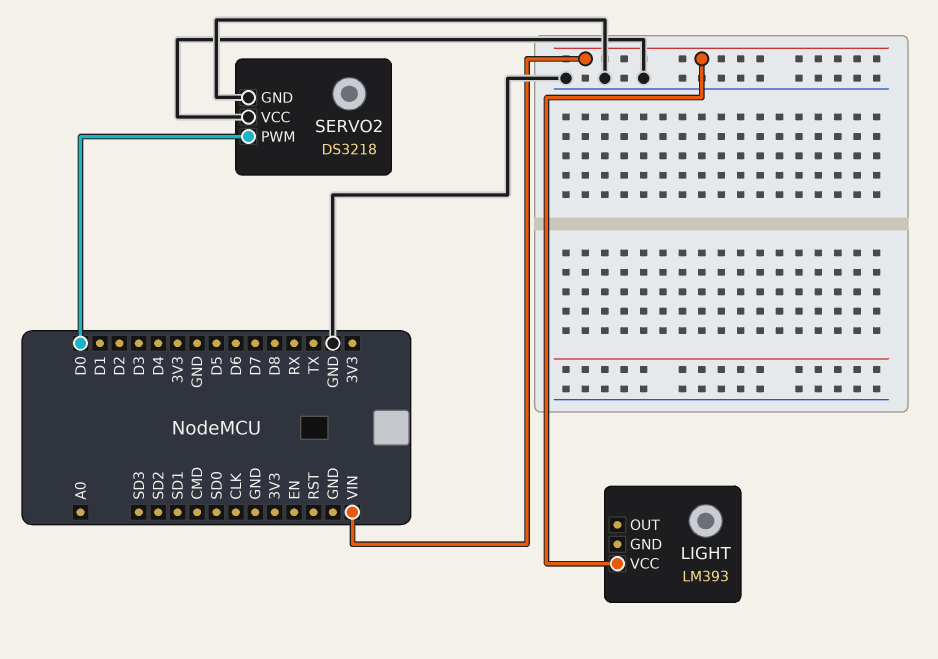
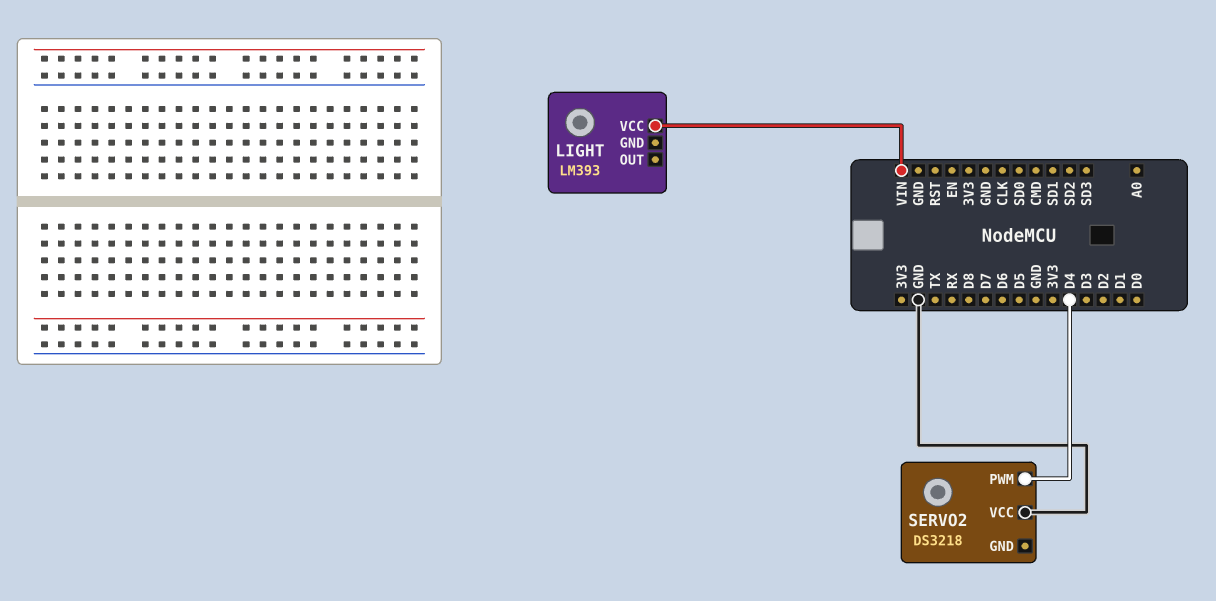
SERVO2 pin GND: GND -> none
SERVO2 pin PWM: D0 -> D4

